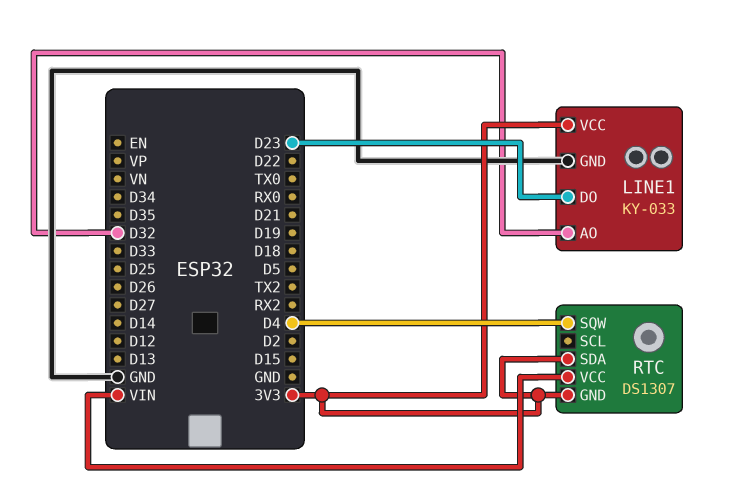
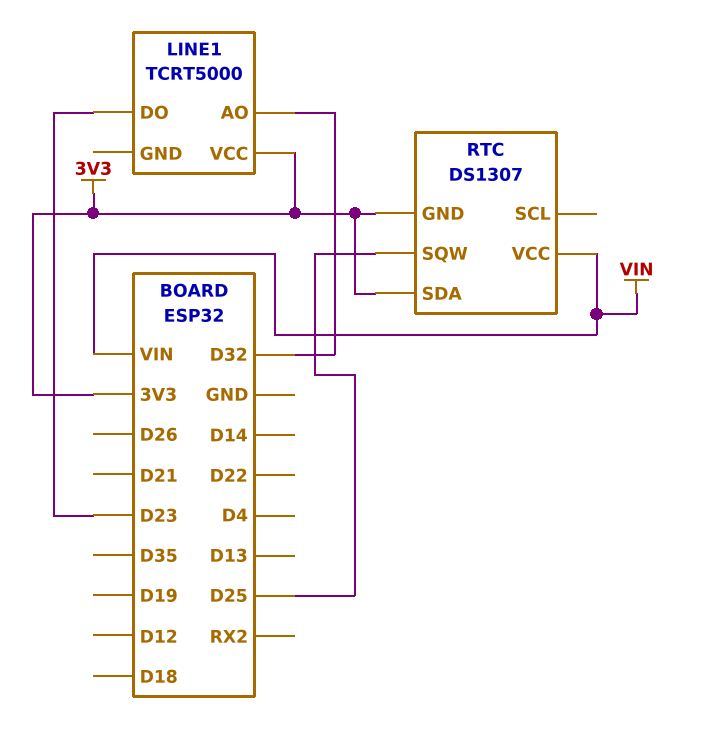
LINE1: KY-033 -> TCRT5000
LINE1 pin GND: GND -> none
RTC pin SQW: D4 -> D25

